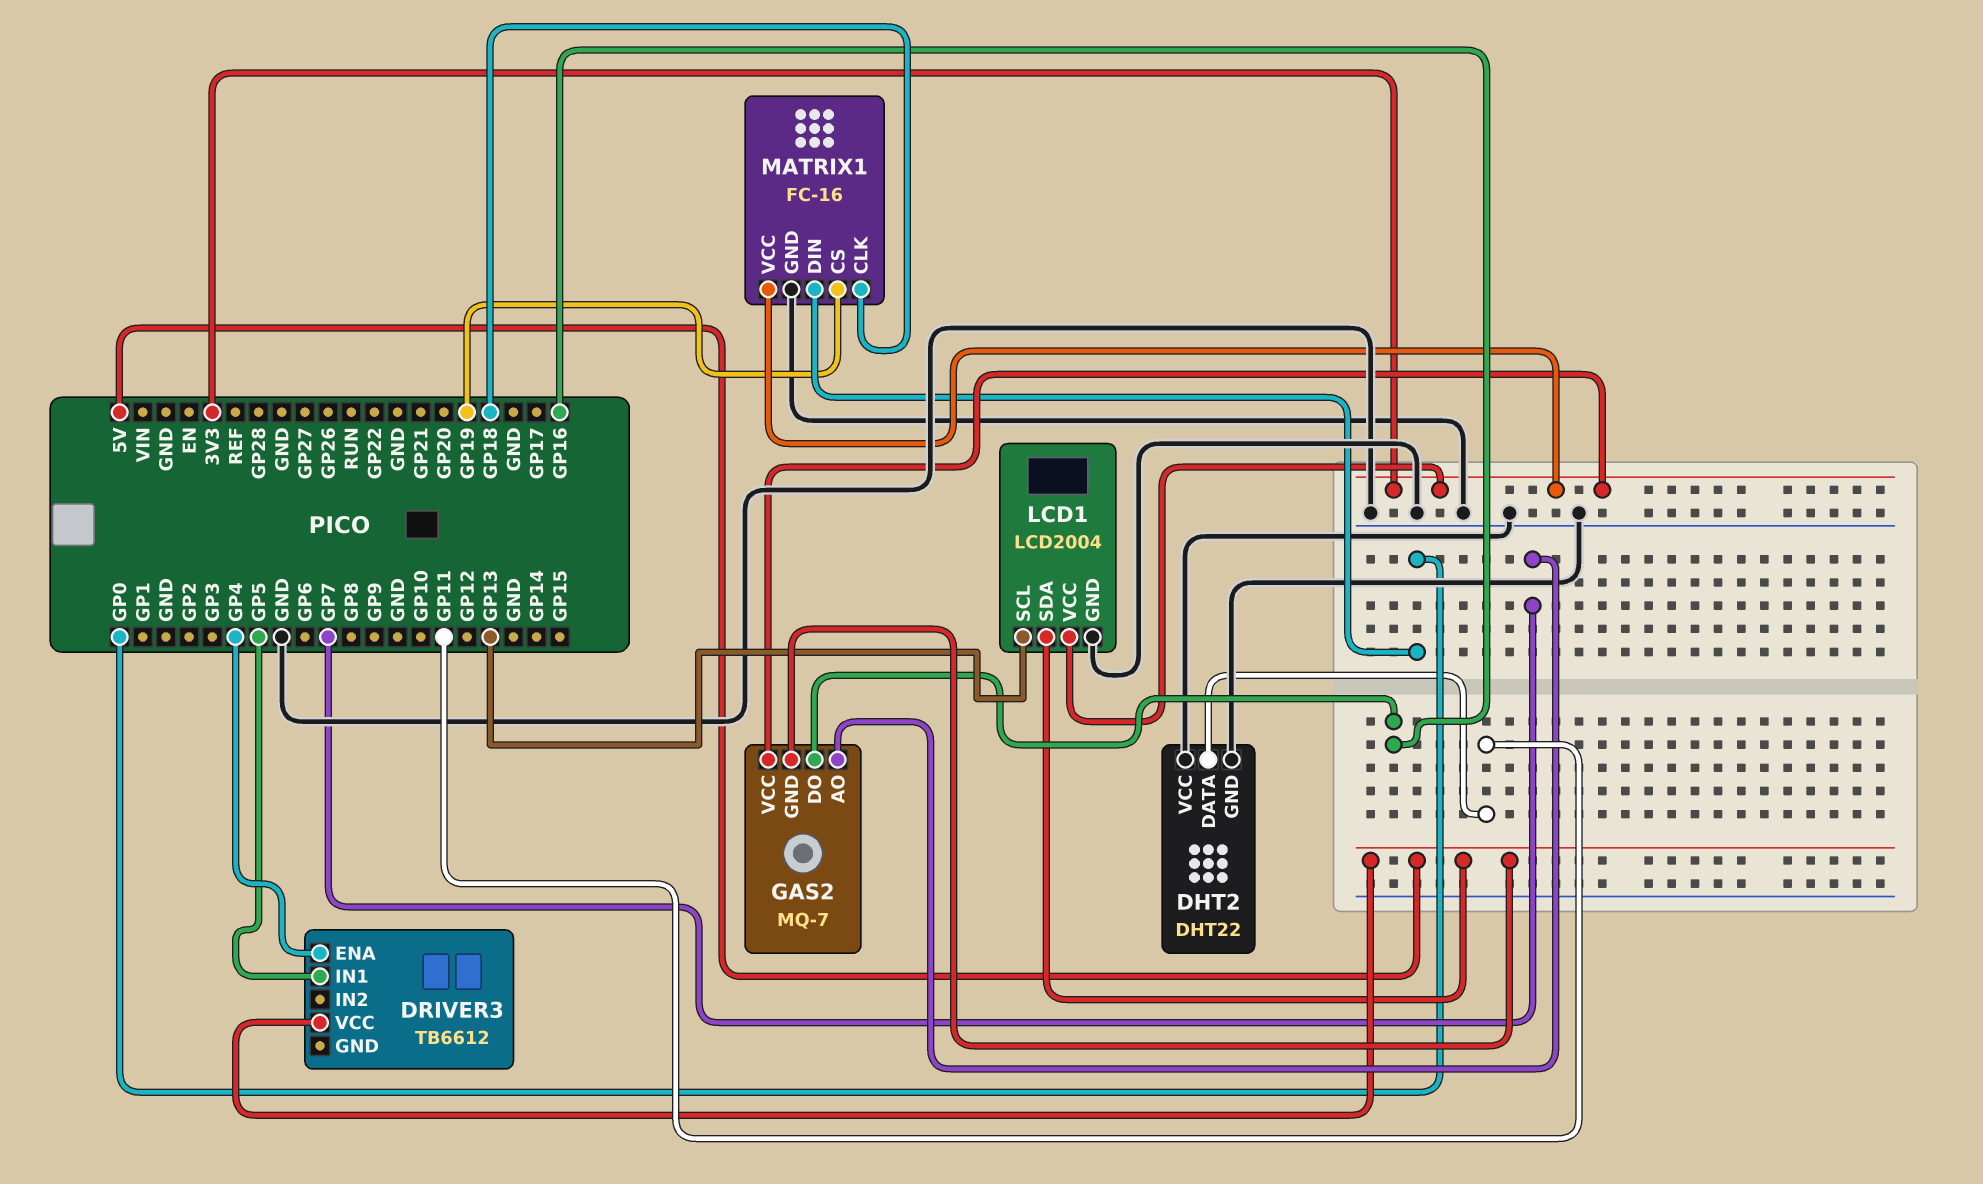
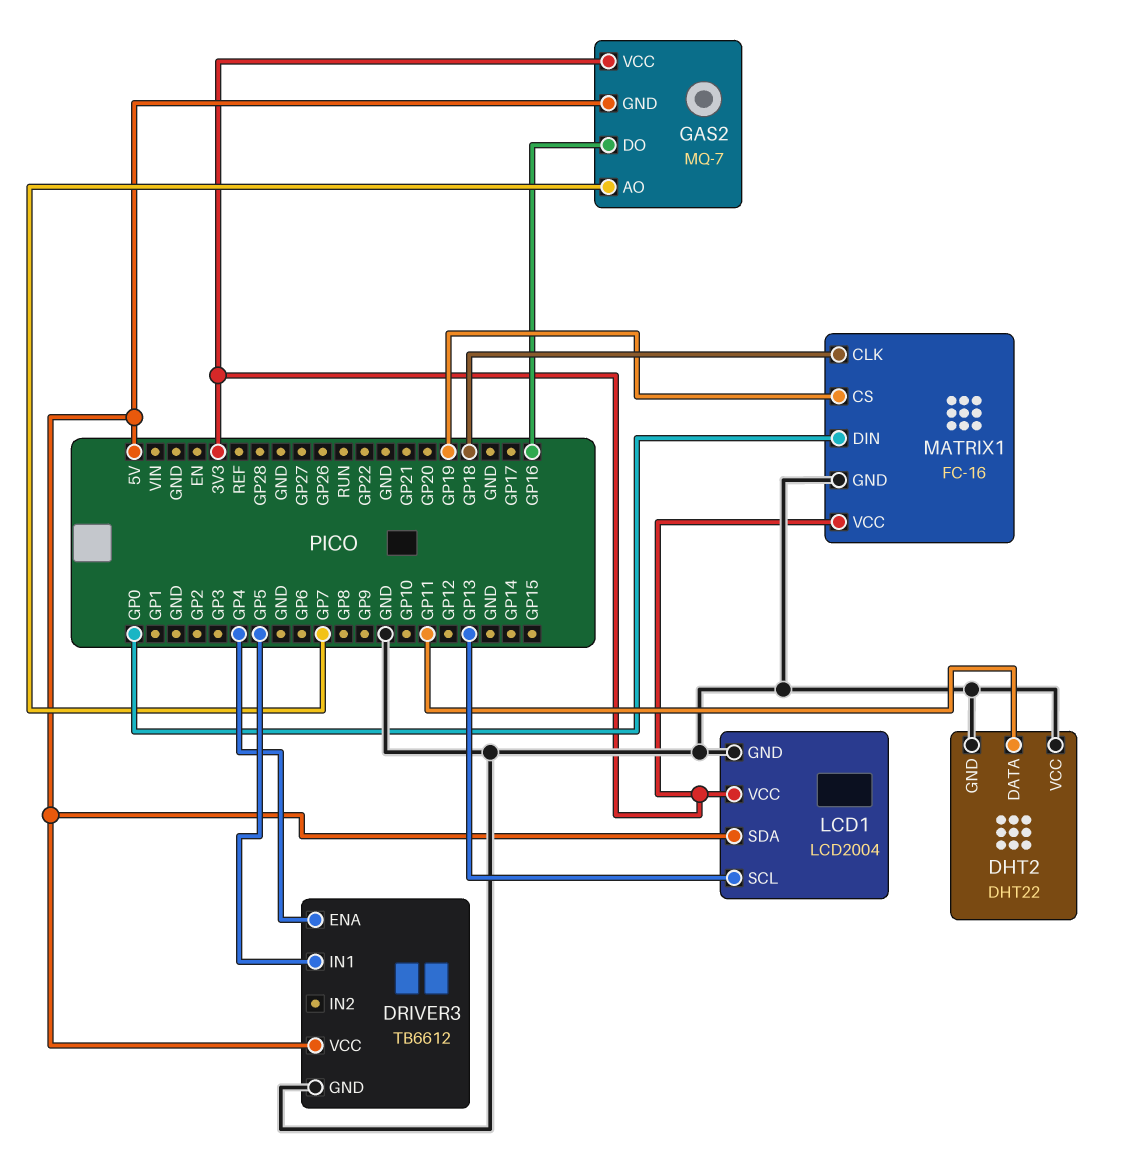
DRIVER3 pin GND: none -> GND

